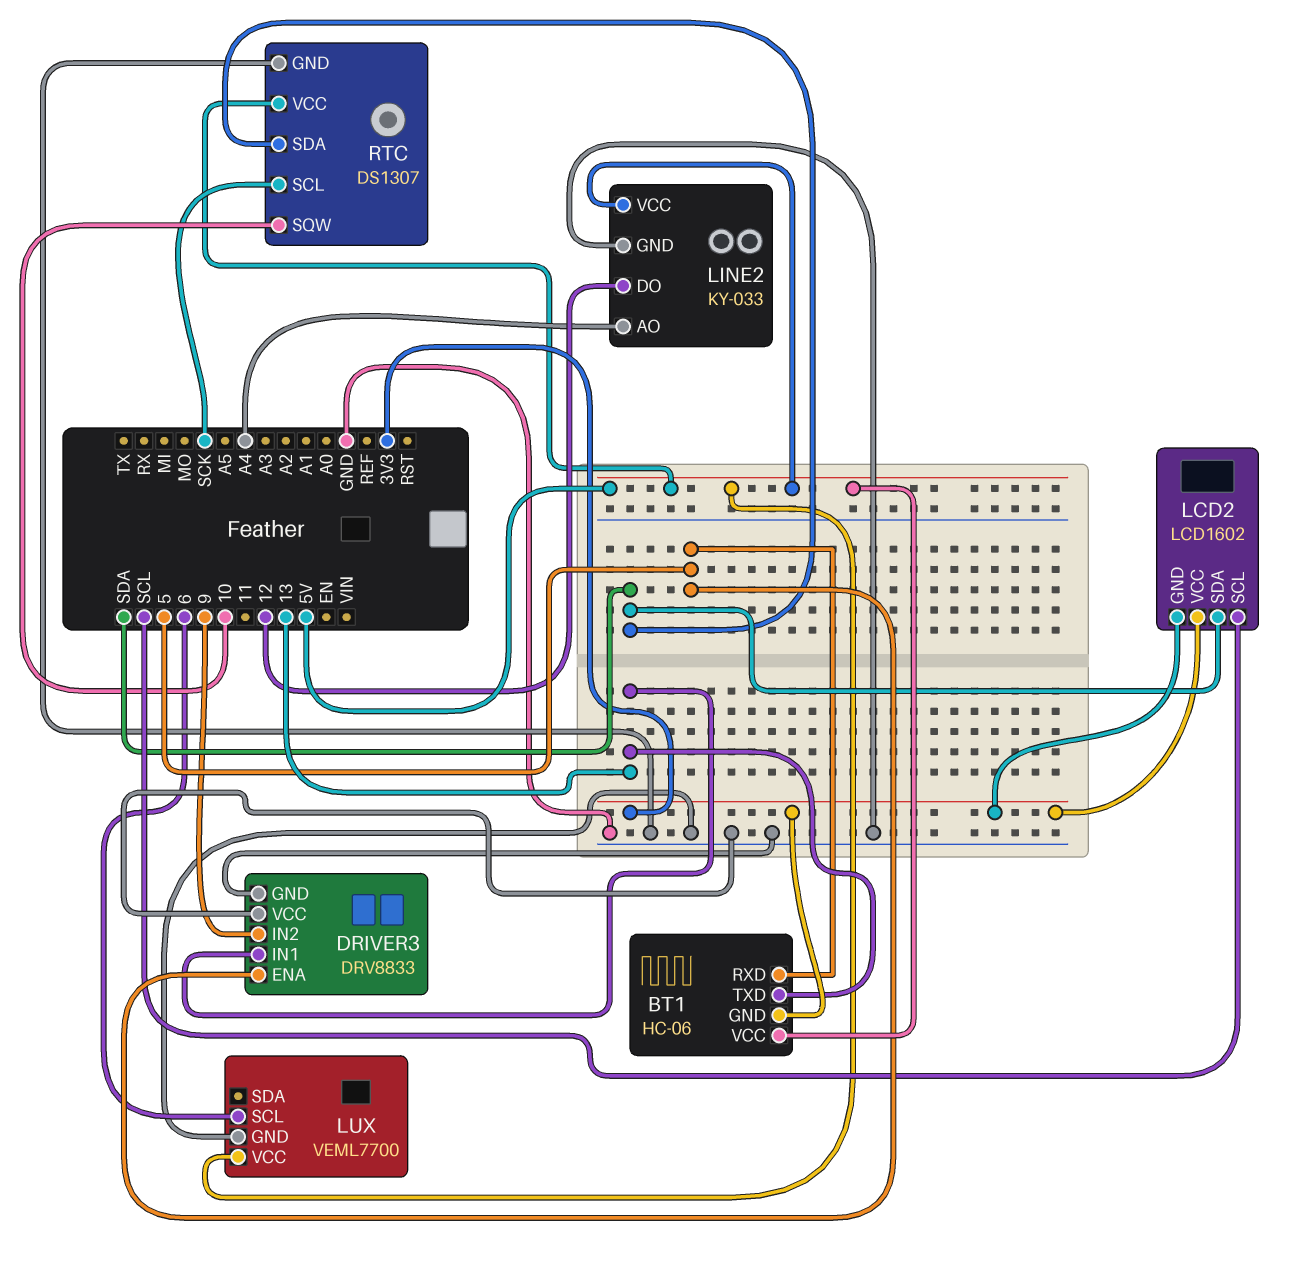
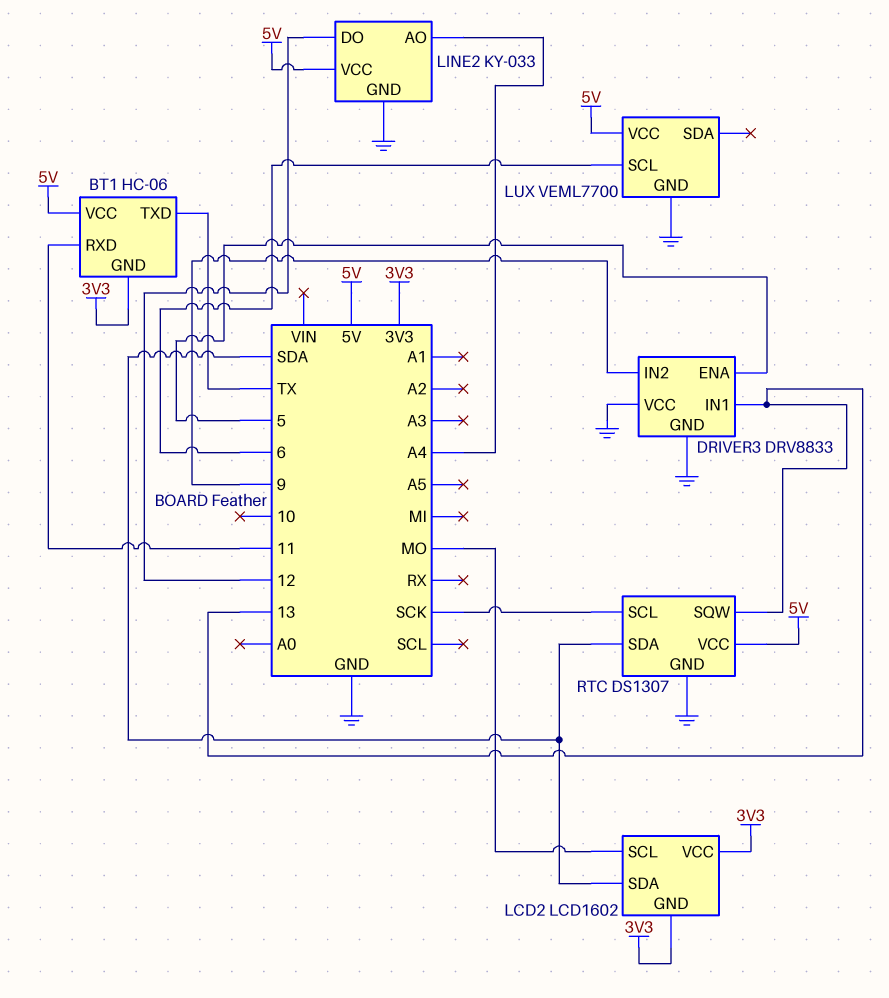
BT1 pin RXD: 5 -> 11
BT1 pin TXD: 13 -> TX
LCD2 pin SCL: SCL -> MO
RTC pin SQW: 10 -> 13

